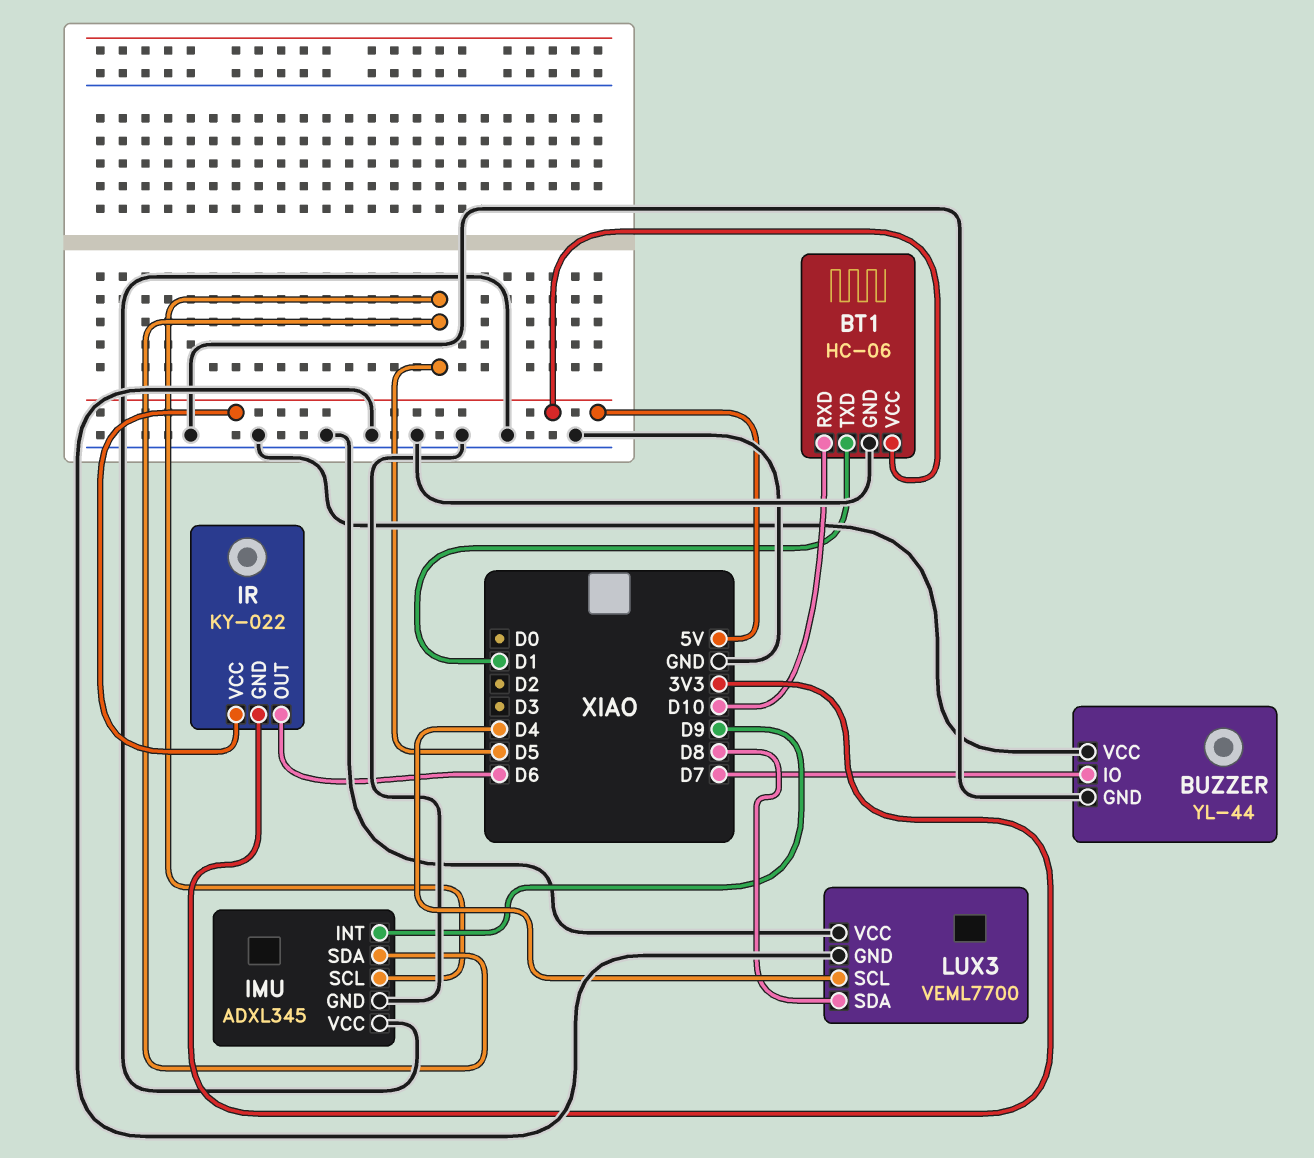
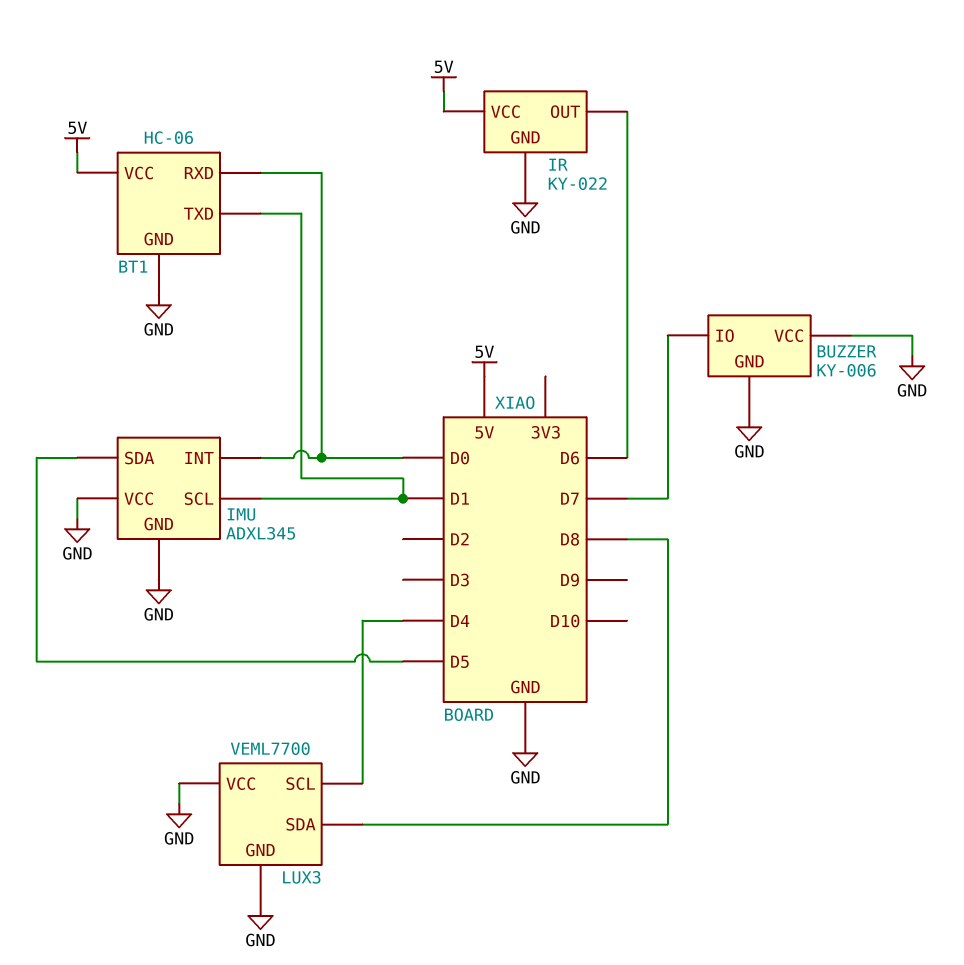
BT1 pin RXD: D10 -> D0
BUZZER: YL-44 -> KY-006
IMU pin INT: D9 -> D0
IMU pin SCL: D5 -> D1
IR pin GND: 3V3 -> GND

